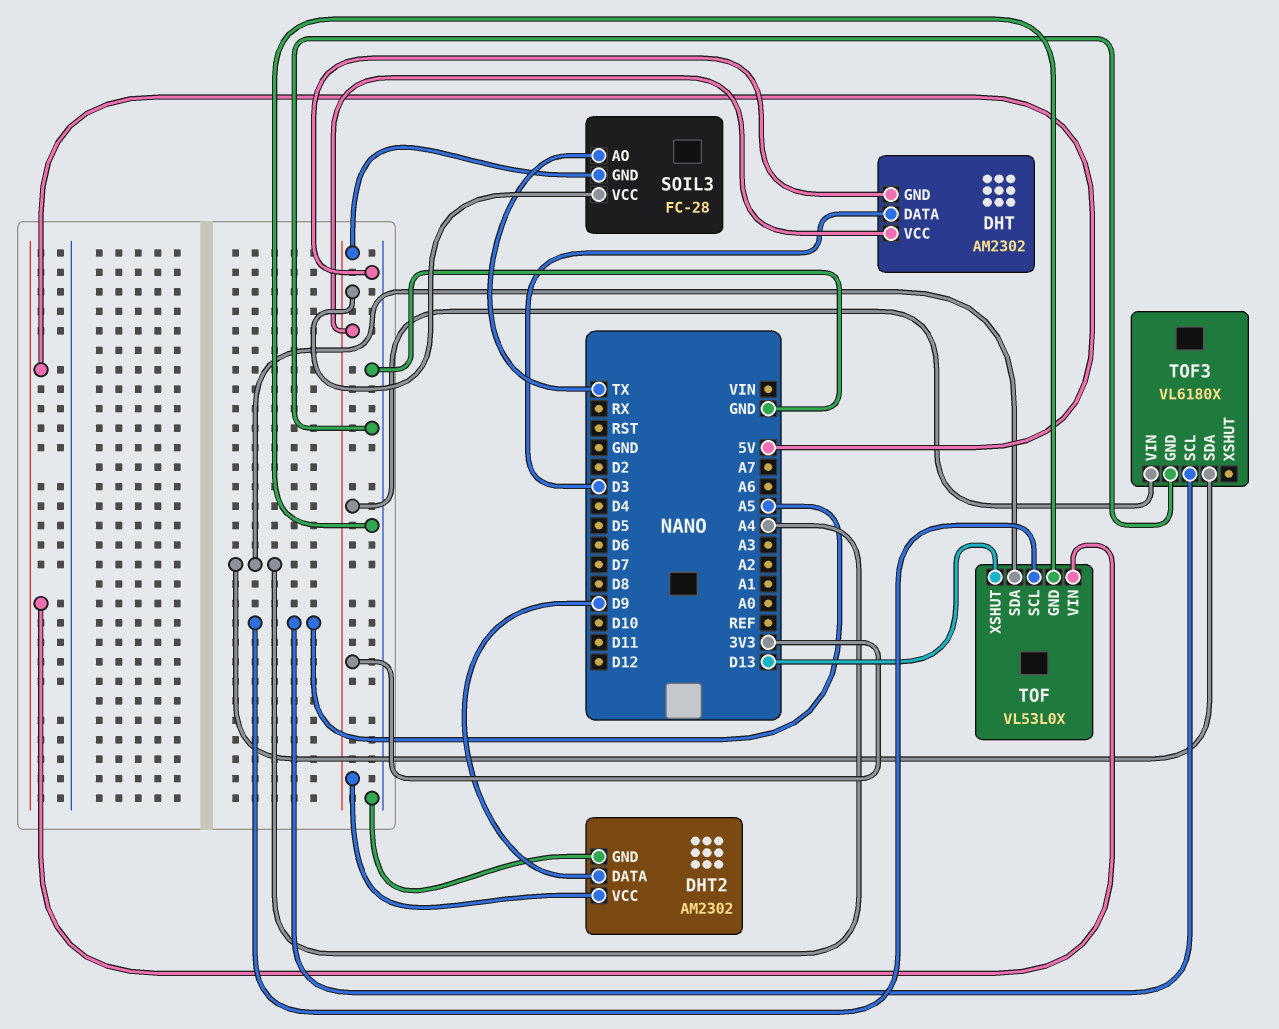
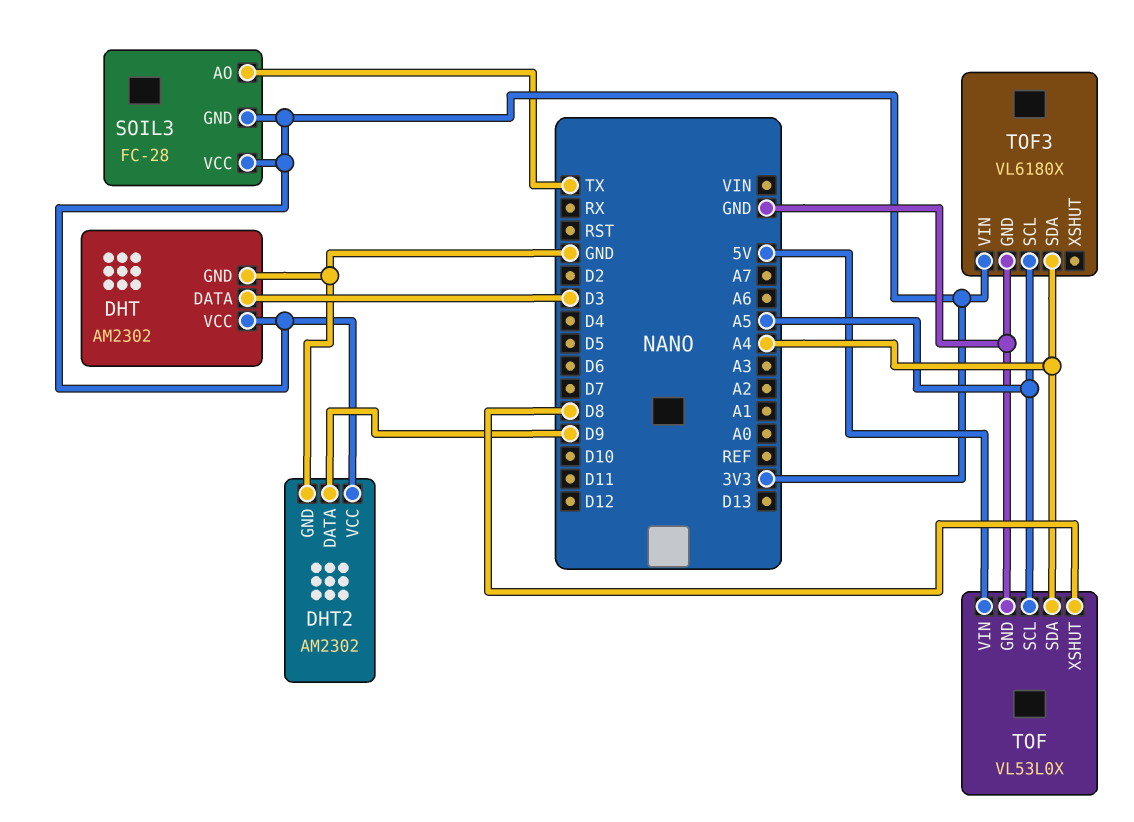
TOF pin XSHUT: D13 -> D8

